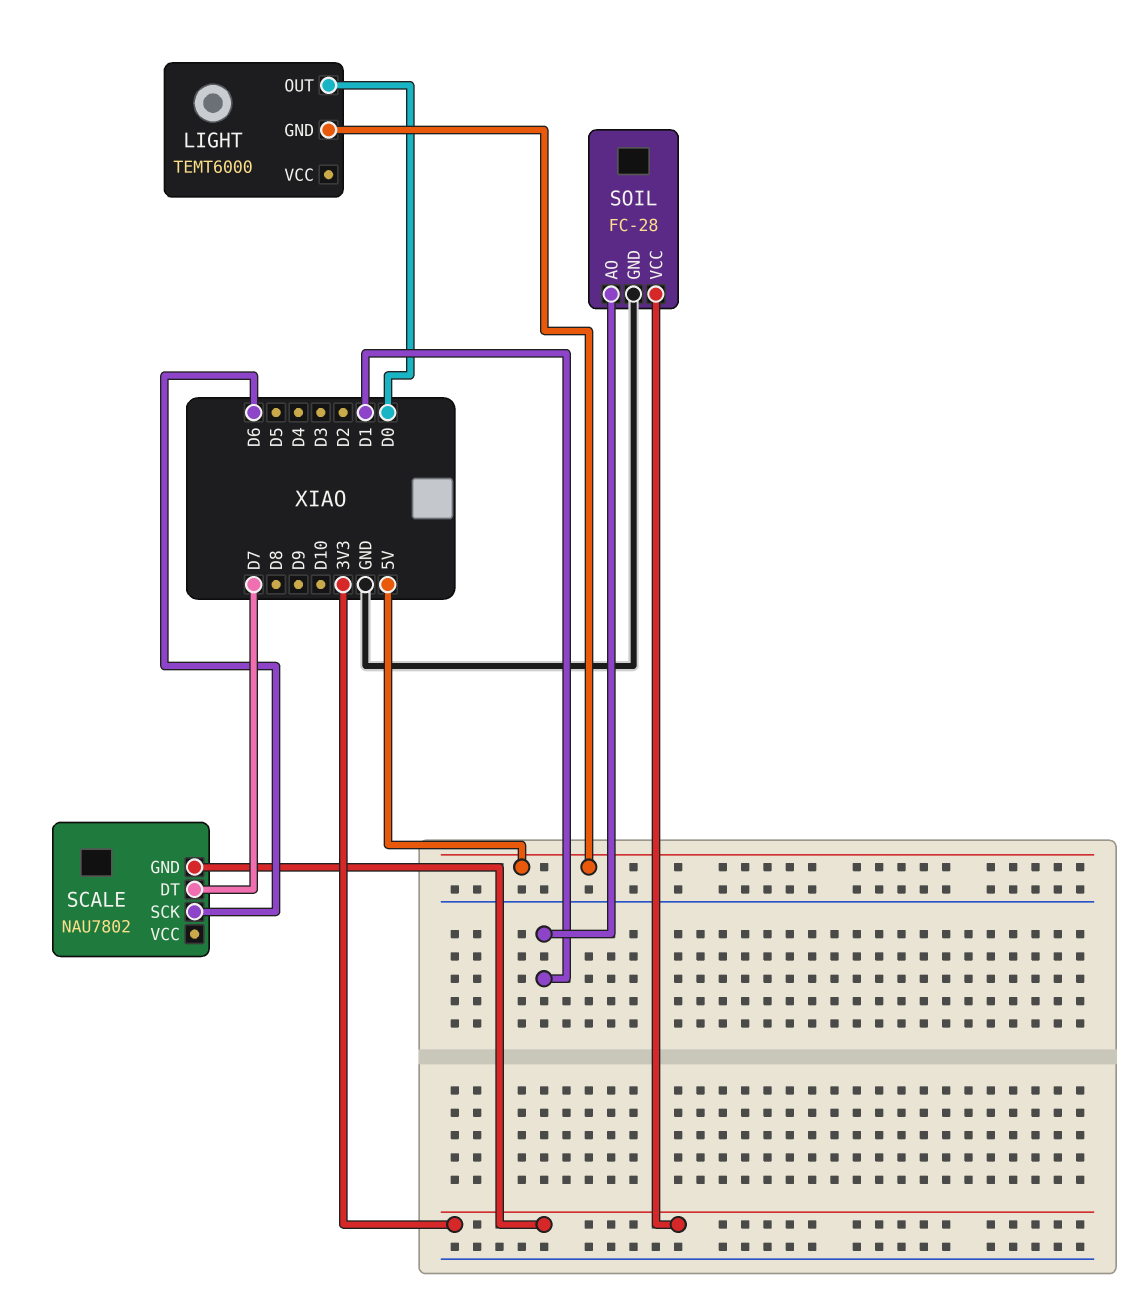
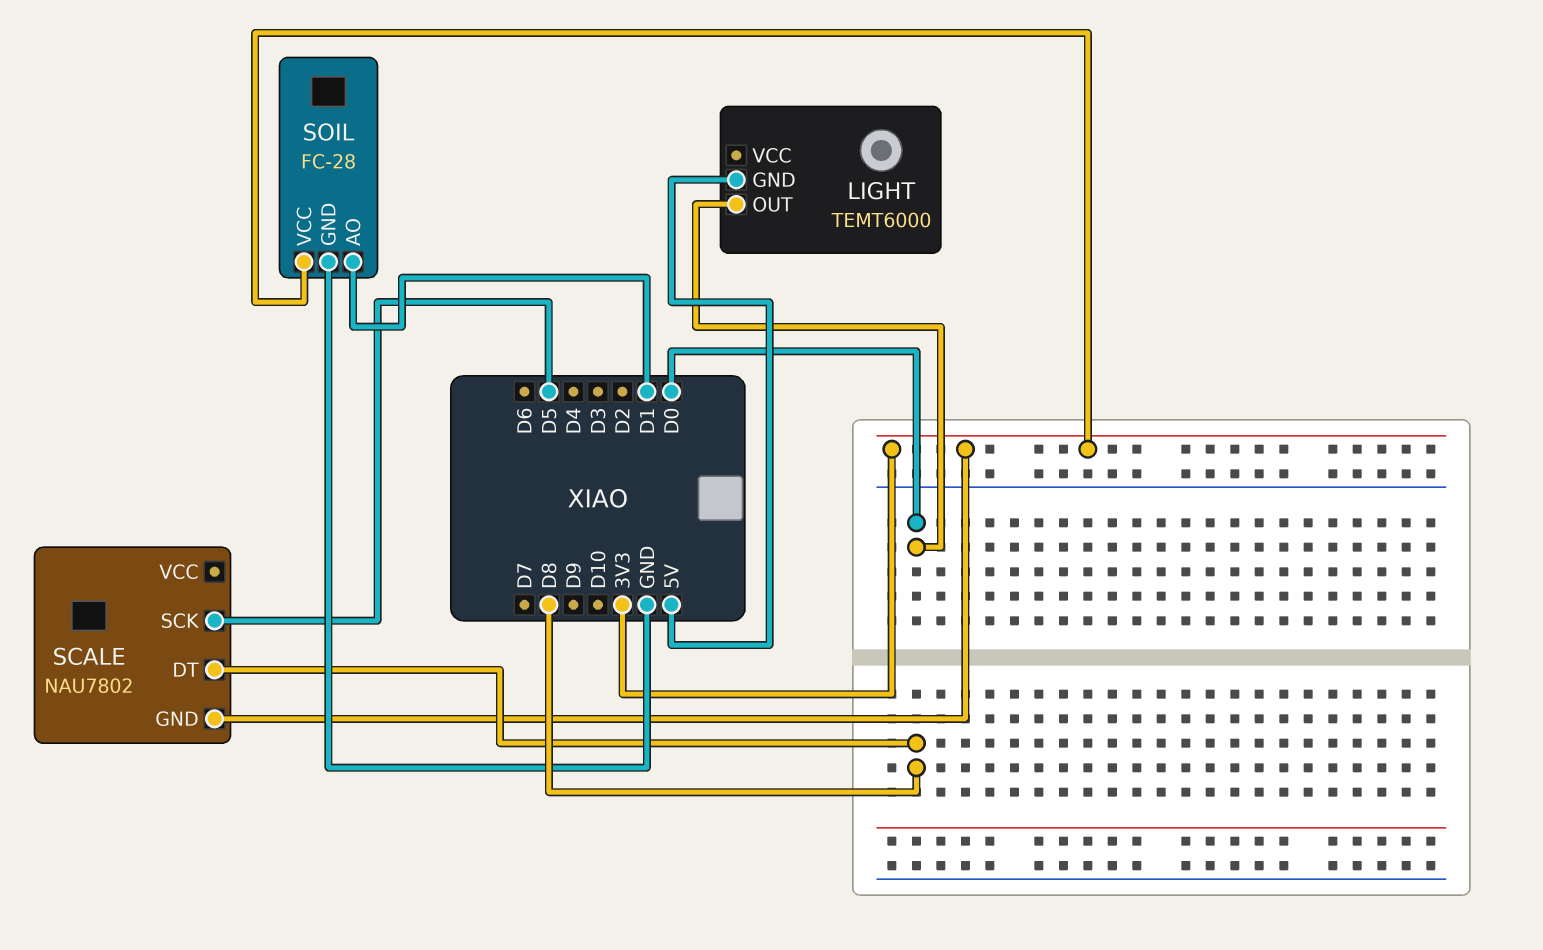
SCALE pin DT: D7 -> D8
SCALE pin SCK: D6 -> D5

